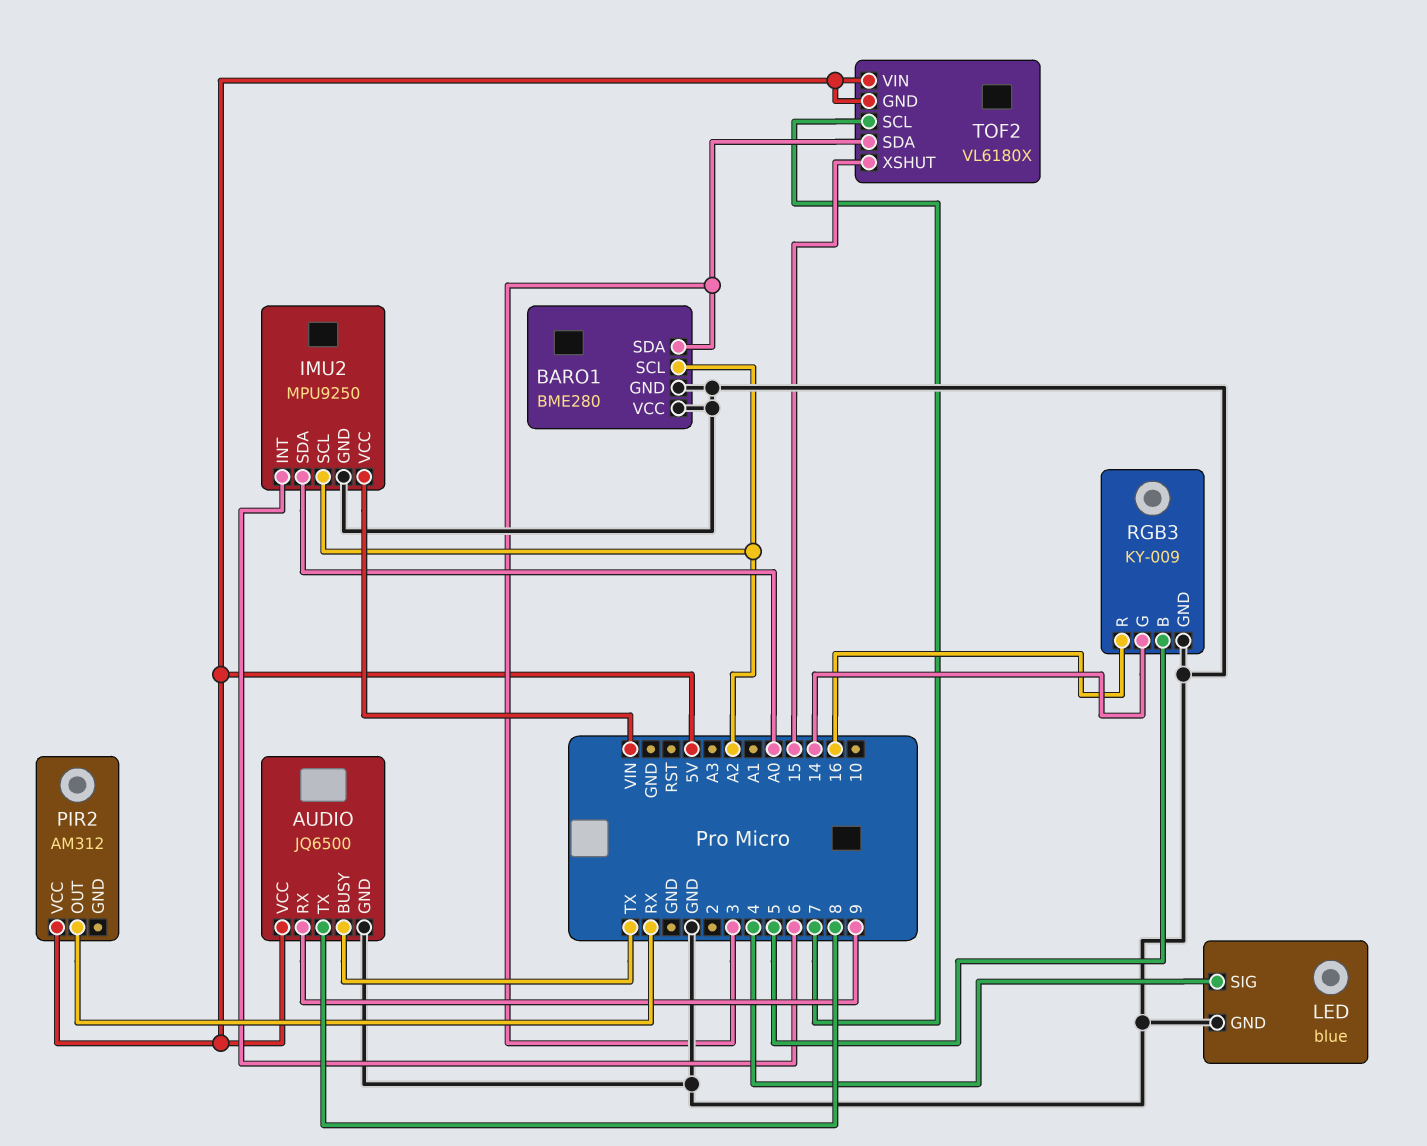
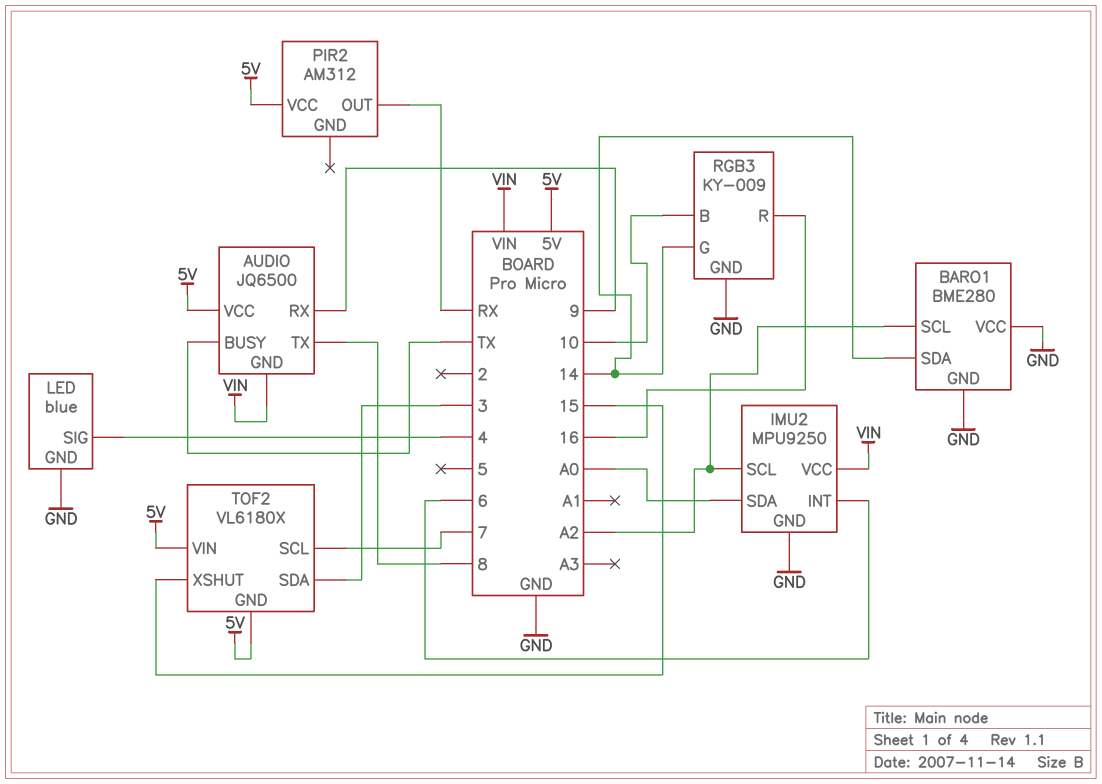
AUDIO pin GND: GND -> VIN
BARO1 pin SDA: 3 -> 14
RGB3 pin B: 5 -> 10

